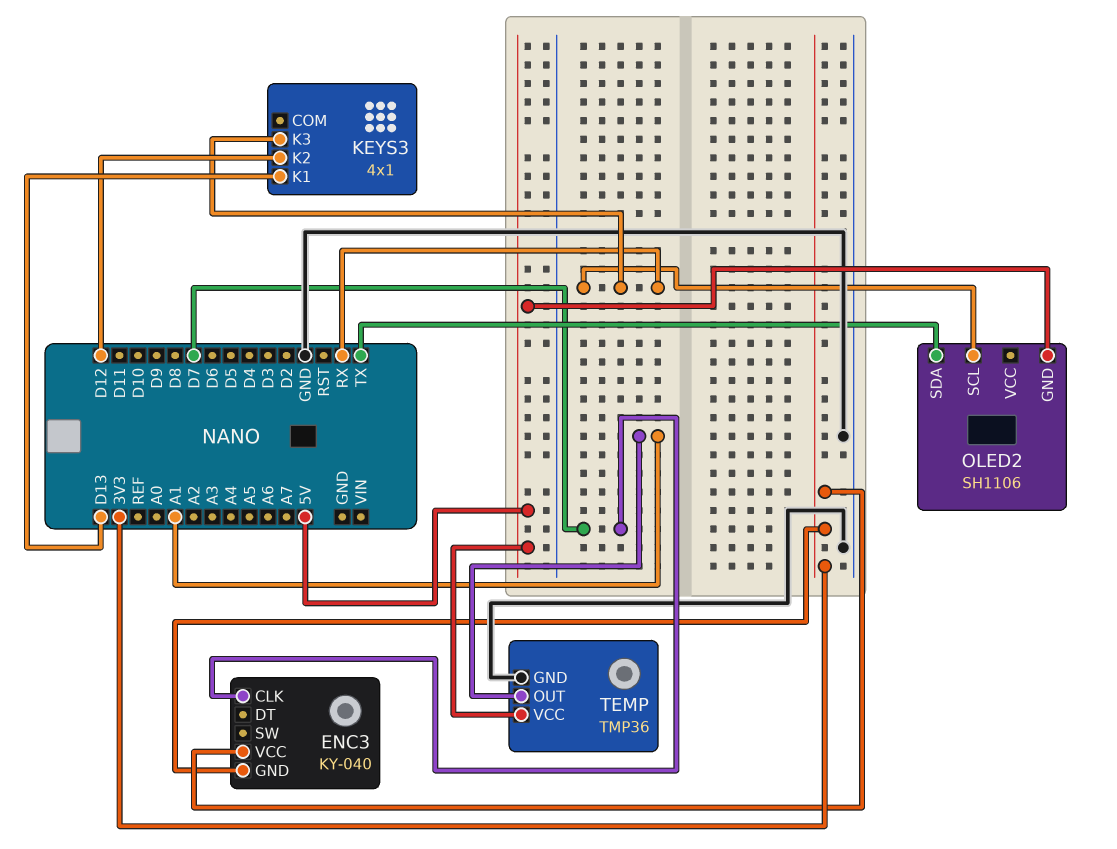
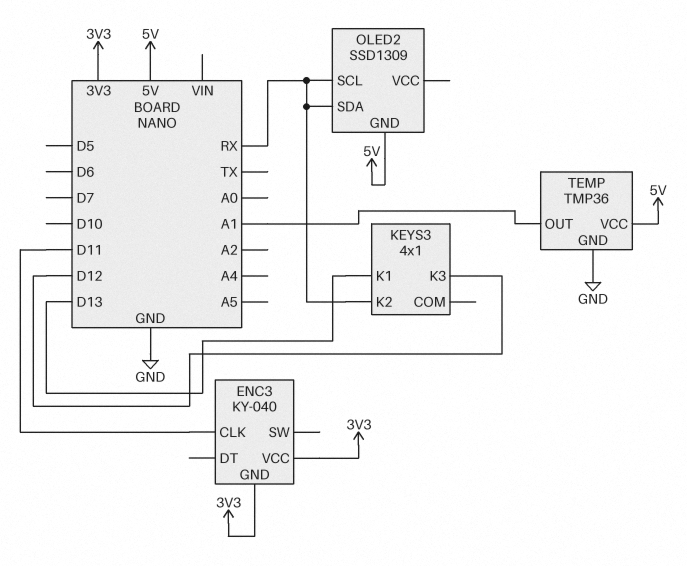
ENC3 pin CLK: D7 -> D11
KEYS3 pin K2: D12 -> RX
KEYS3 pin K3: RX -> D12
OLED2: SH1106 -> SSD1309
OLED2 pin SDA: TX -> RX

